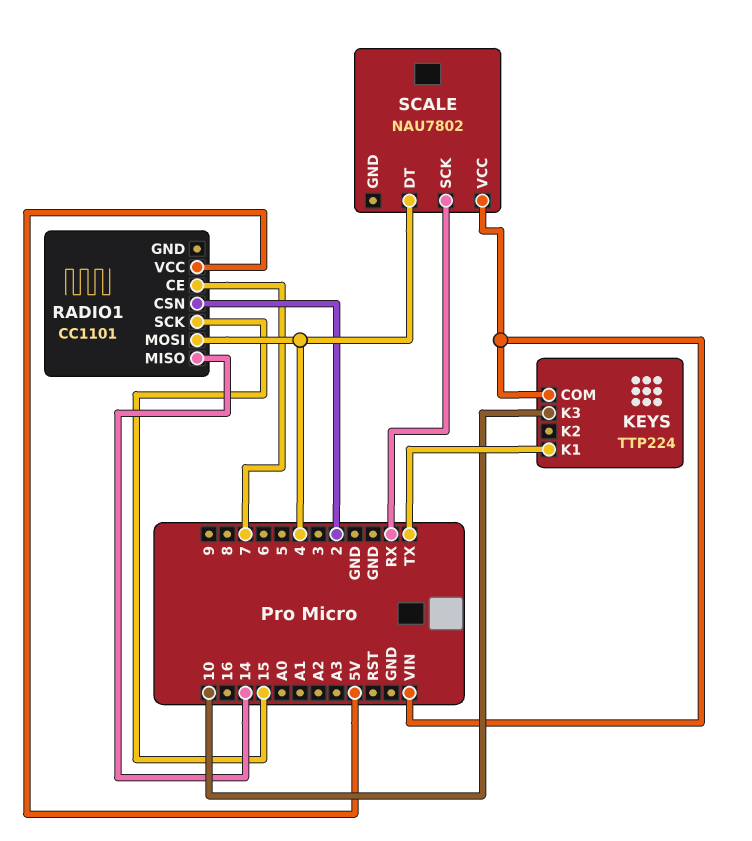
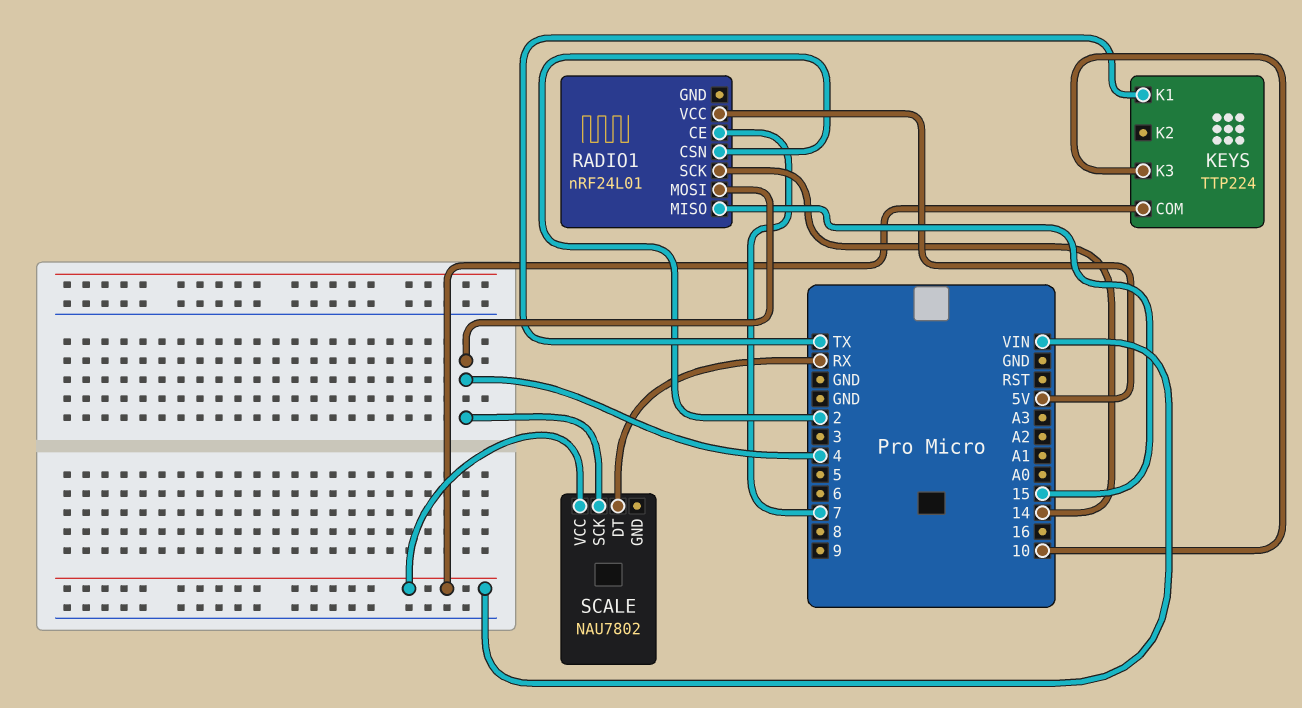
RADIO1: CC1101 -> nRF24L01
RADIO1 pin MISO: 14 -> 15
RADIO1 pin SCK: 15 -> 14
SCALE pin DT: 4 -> RX
SCALE pin SCK: RX -> 4

